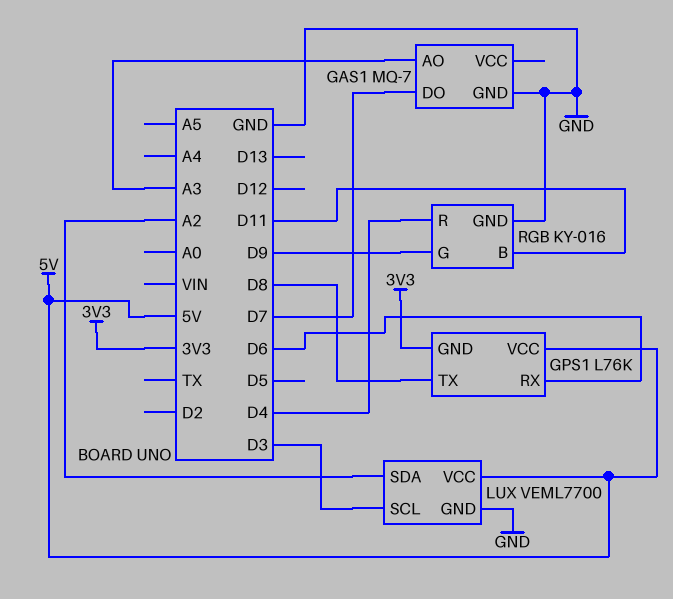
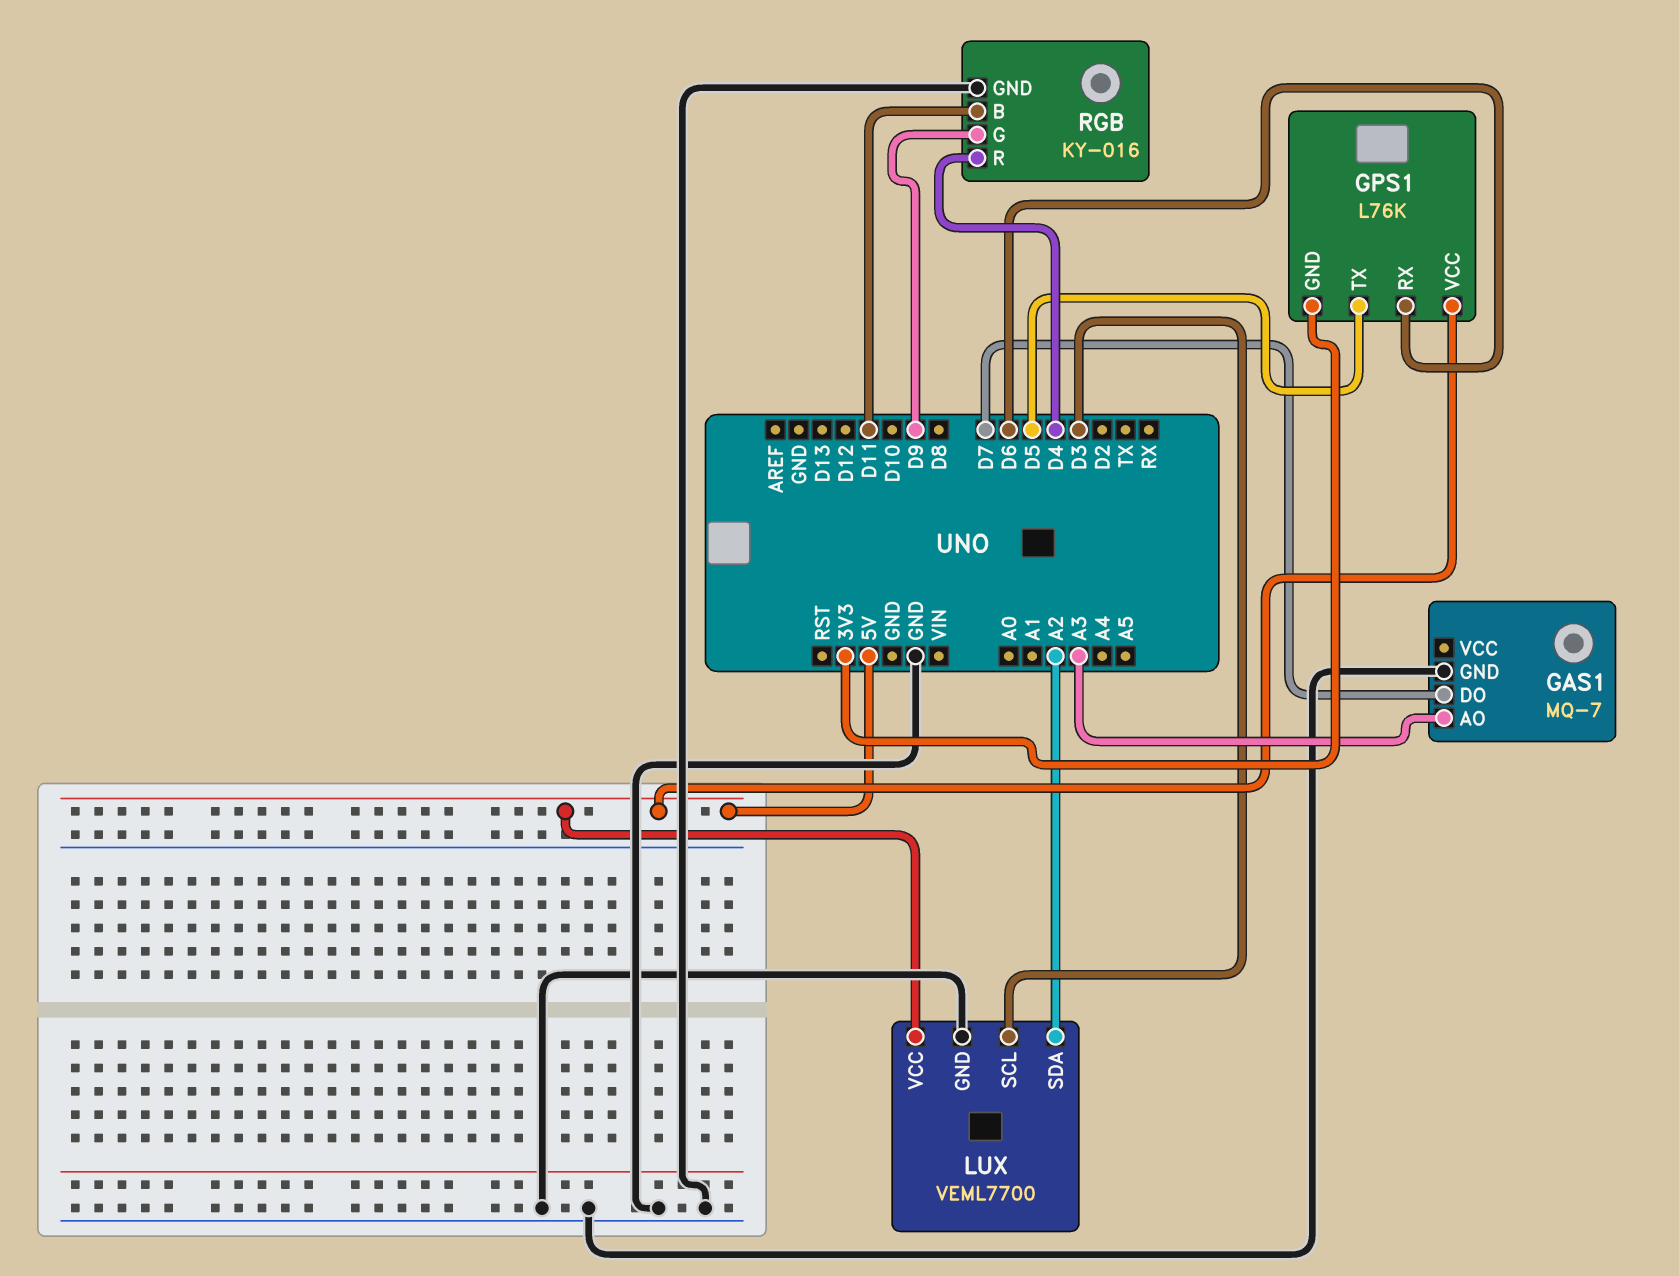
GPS1 pin TX: D8 -> D5

